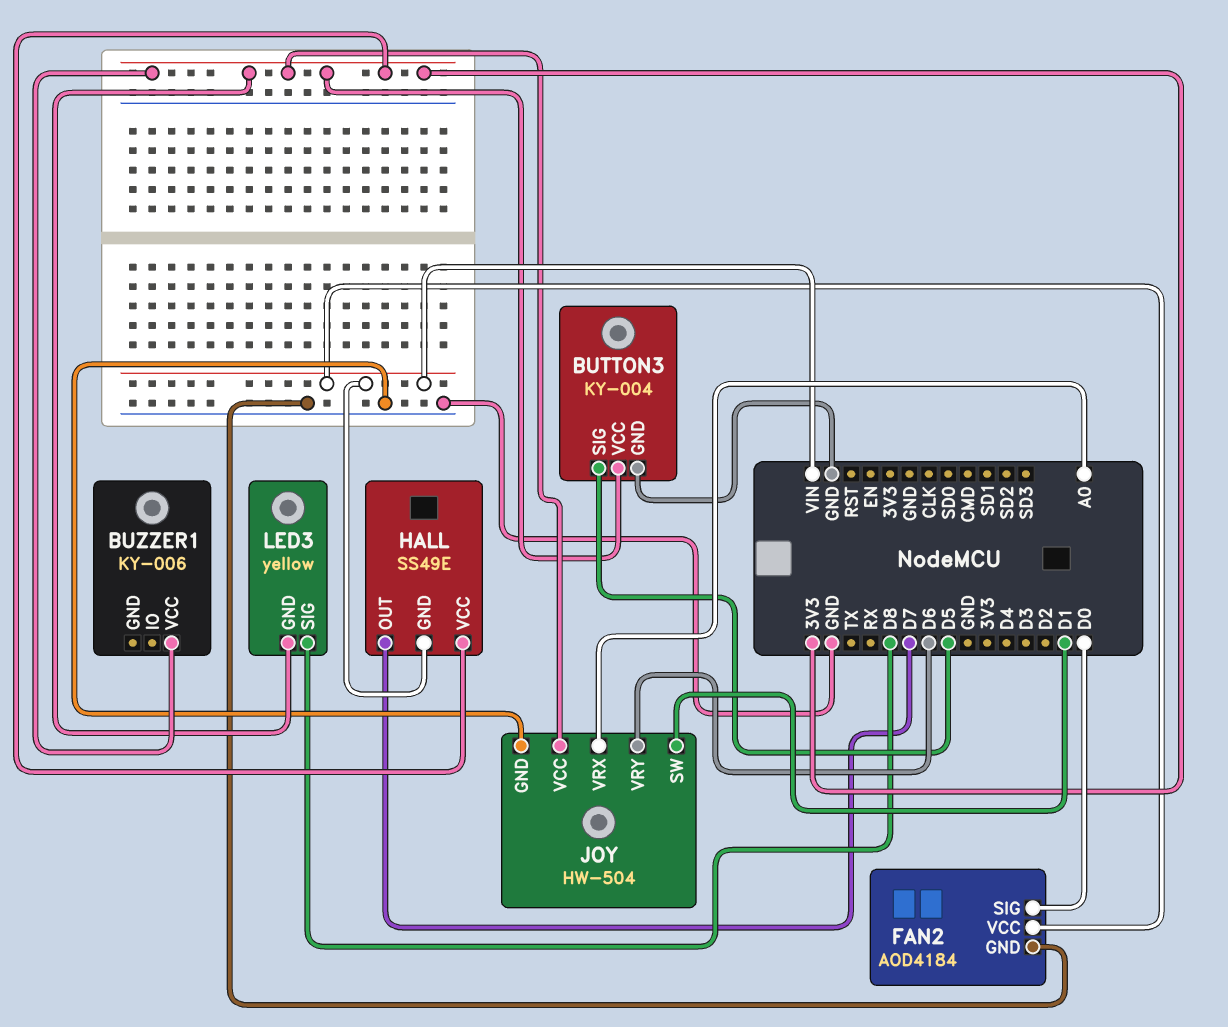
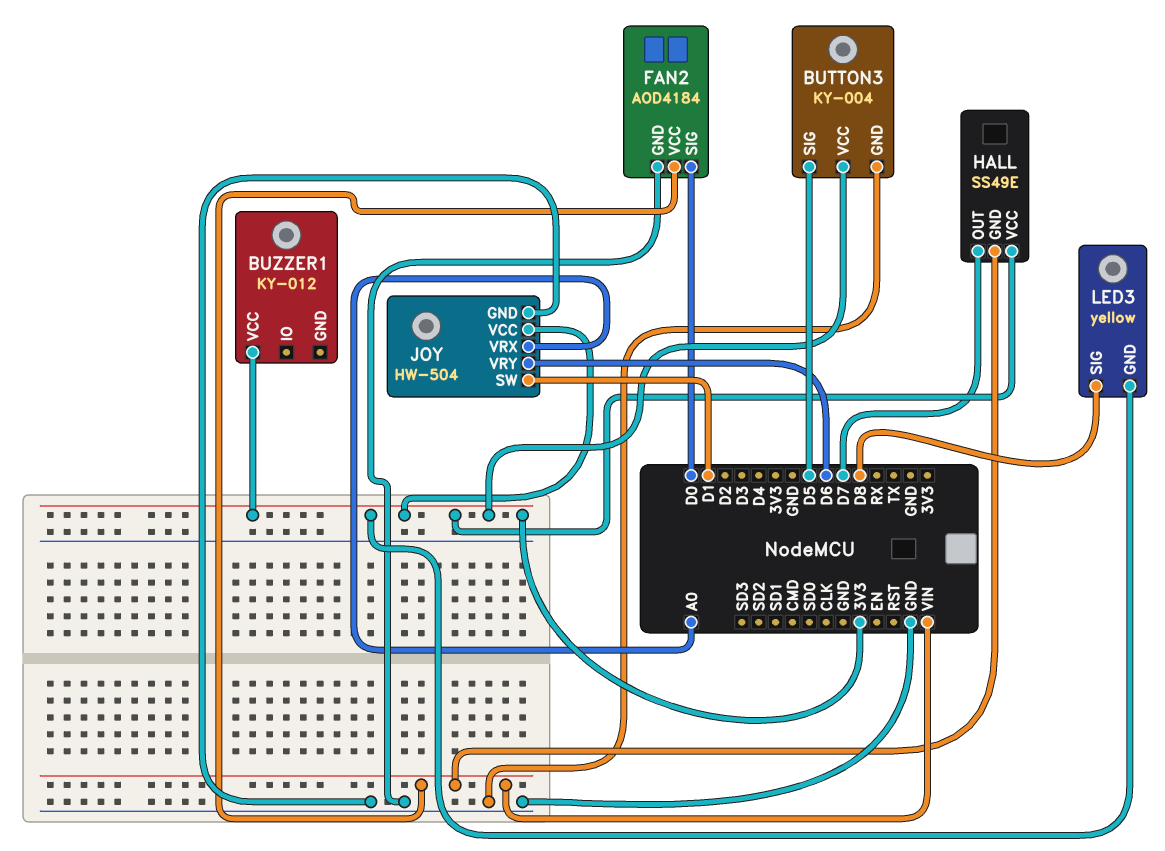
BUZZER1: KY-006 -> KY-012

